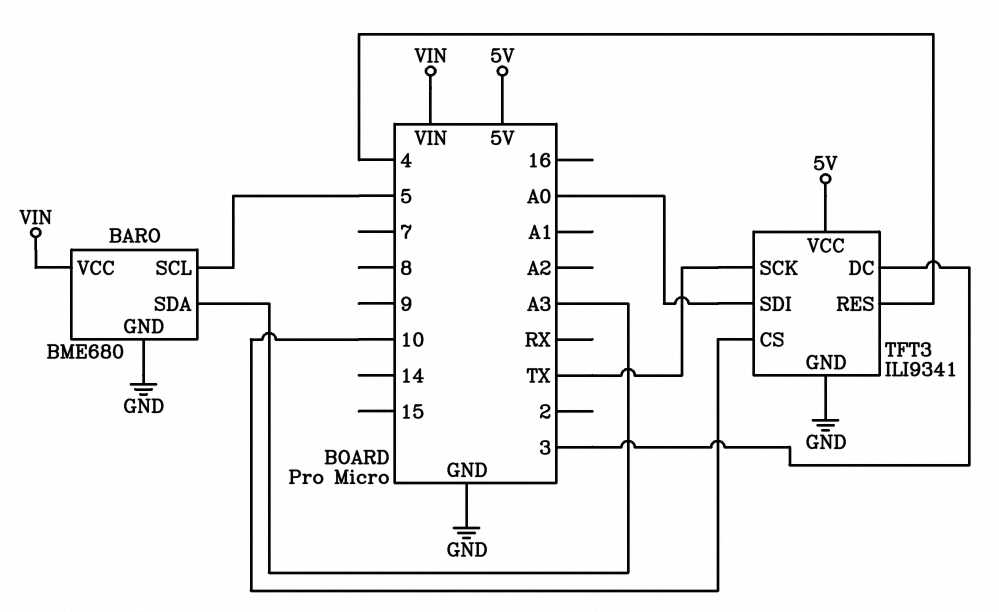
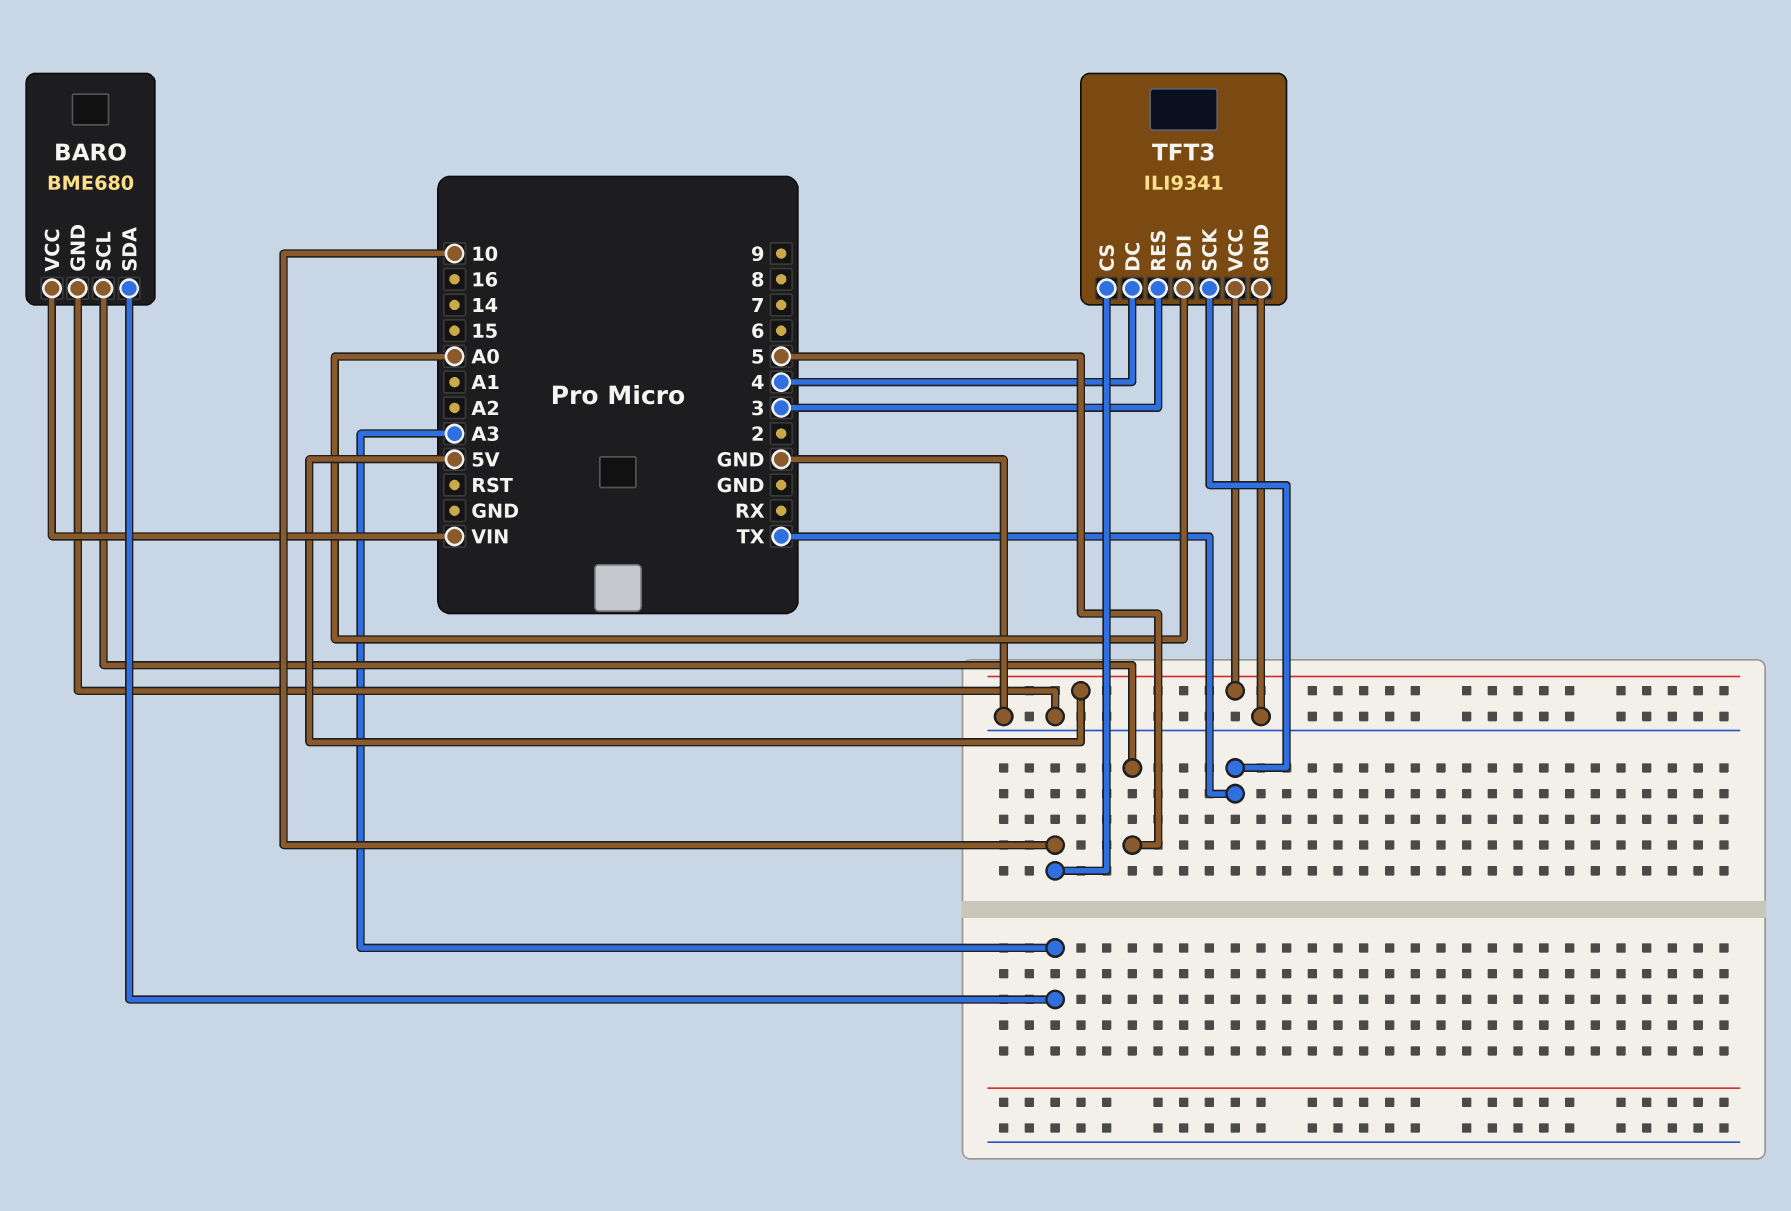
TFT3 pin DC: 3 -> 4
TFT3 pin RES: 4 -> 3

